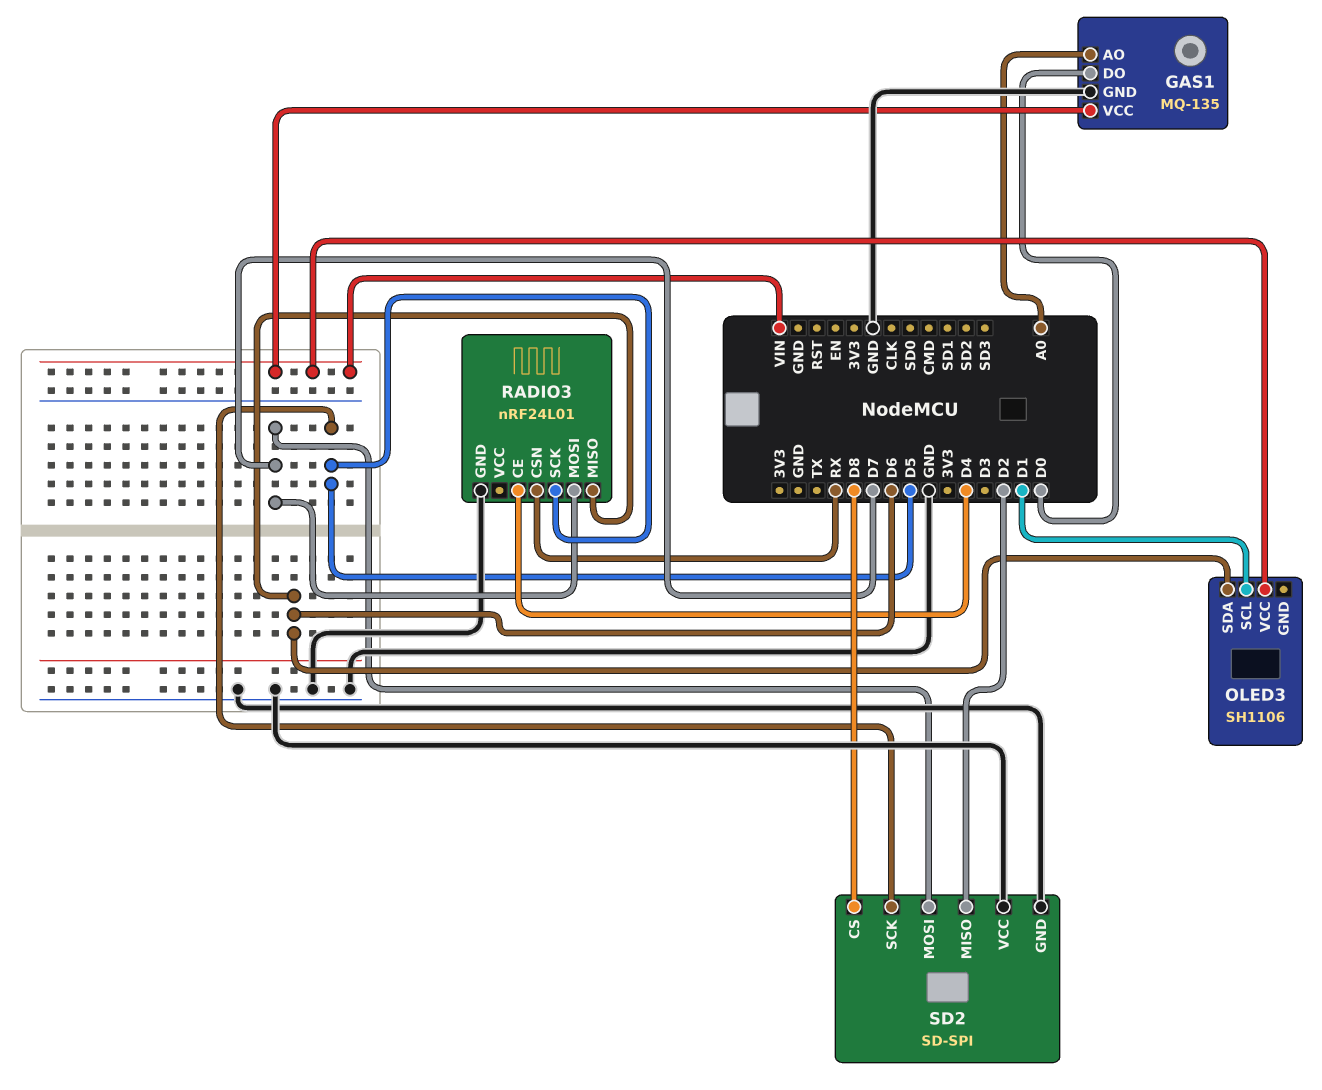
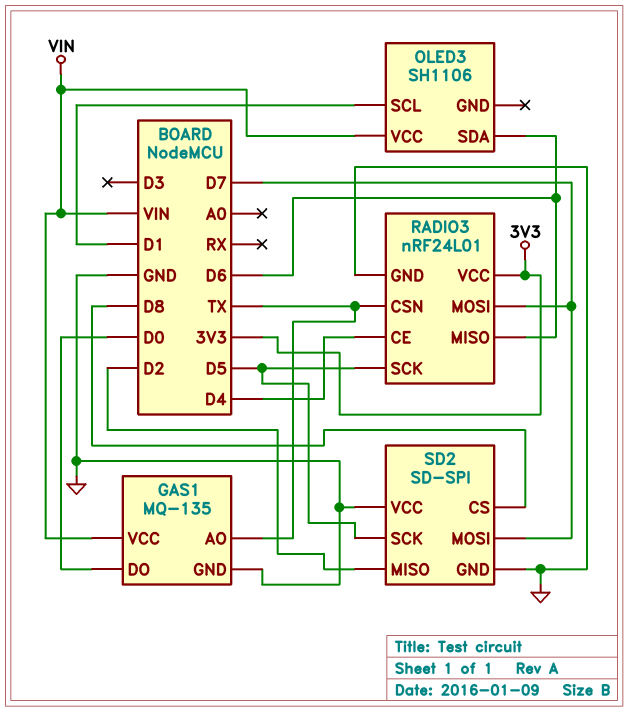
GAS1 pin AO: A0 -> TX
RADIO3 pin CSN: RX -> TX
RADIO3 pin VCC: none -> 3V3

